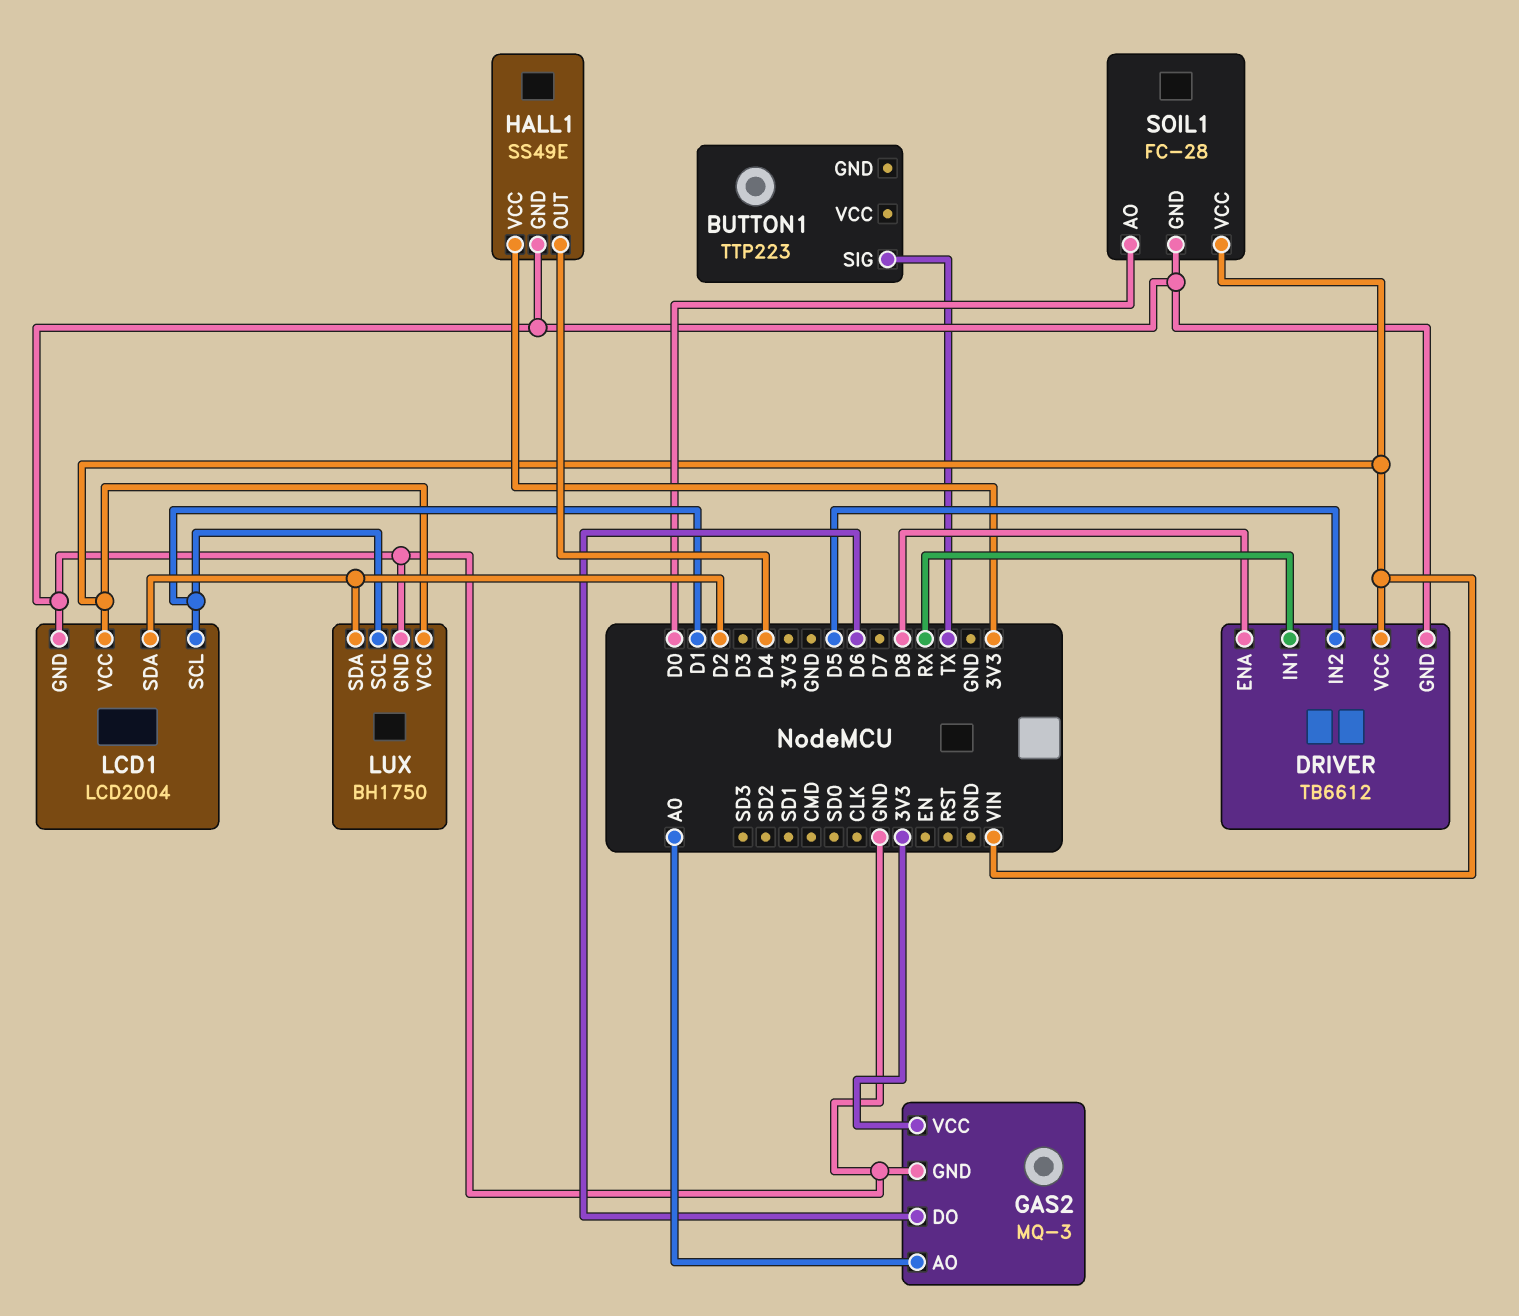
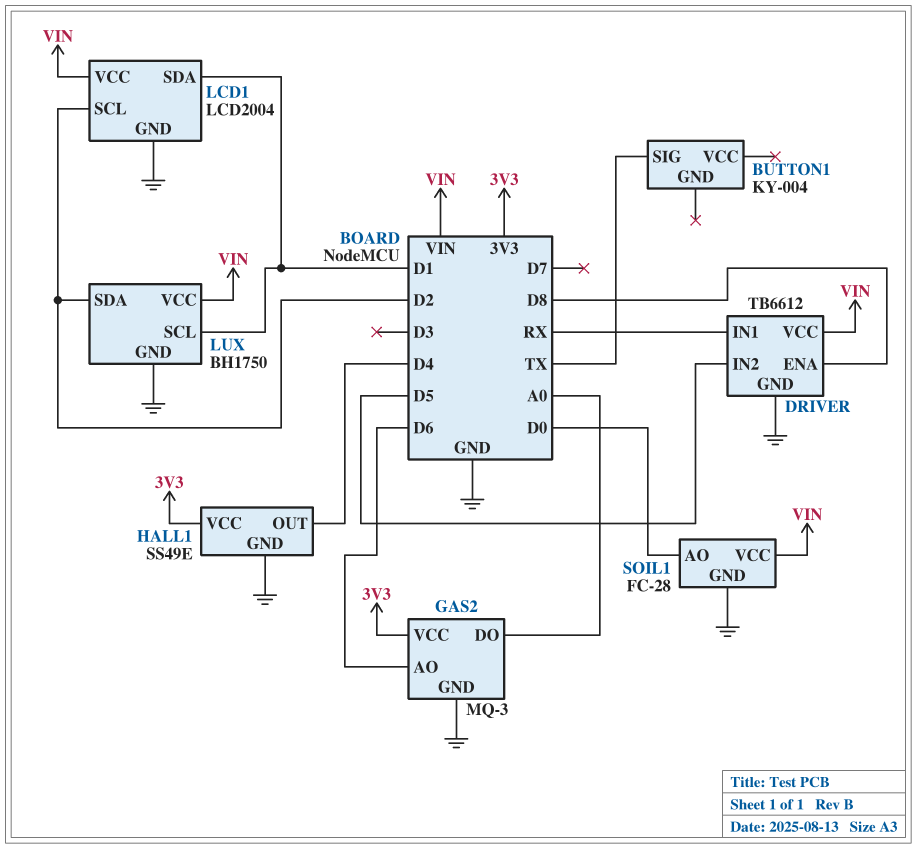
BUTTON1: TTP223 -> KY-004
GAS2 pin AO: A0 -> D6
GAS2 pin DO: D6 -> A0
LCD1 pin SCL: D1 -> D2
LCD1 pin SDA: D2 -> D1

